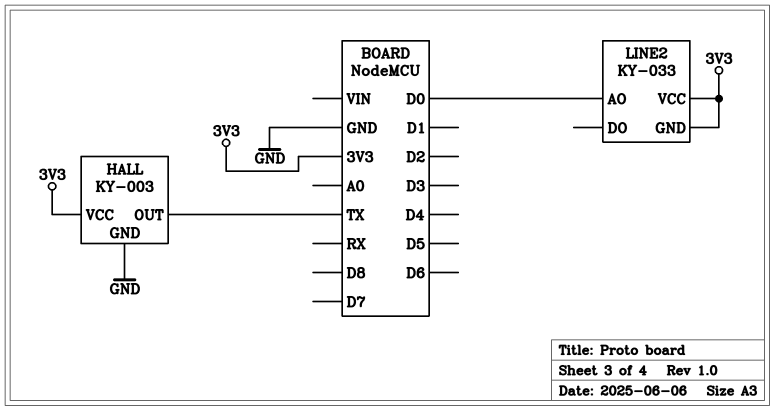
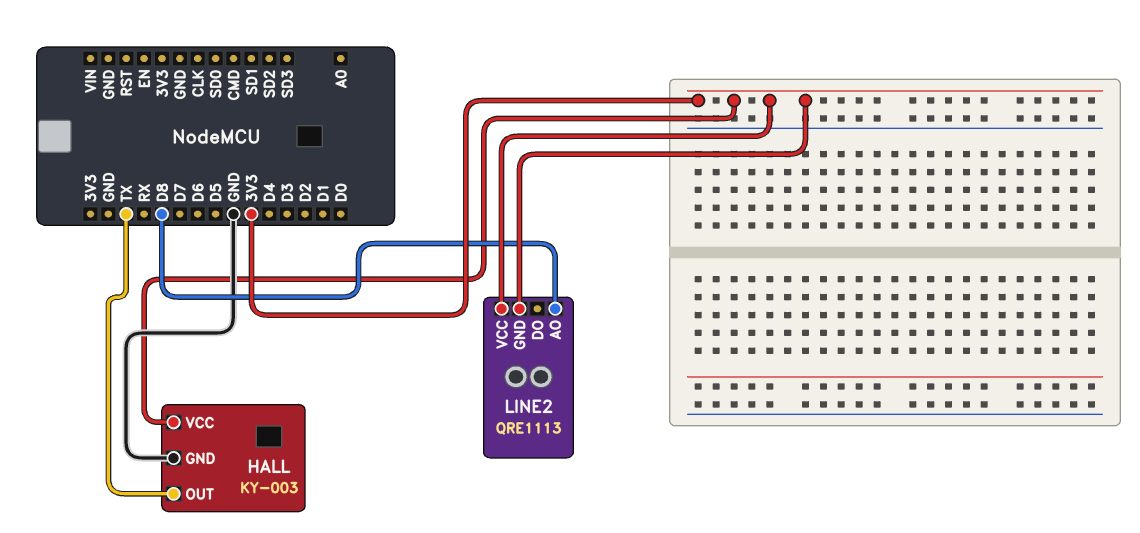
LINE2: KY-033 -> QRE1113
LINE2 pin AO: D0 -> D8

